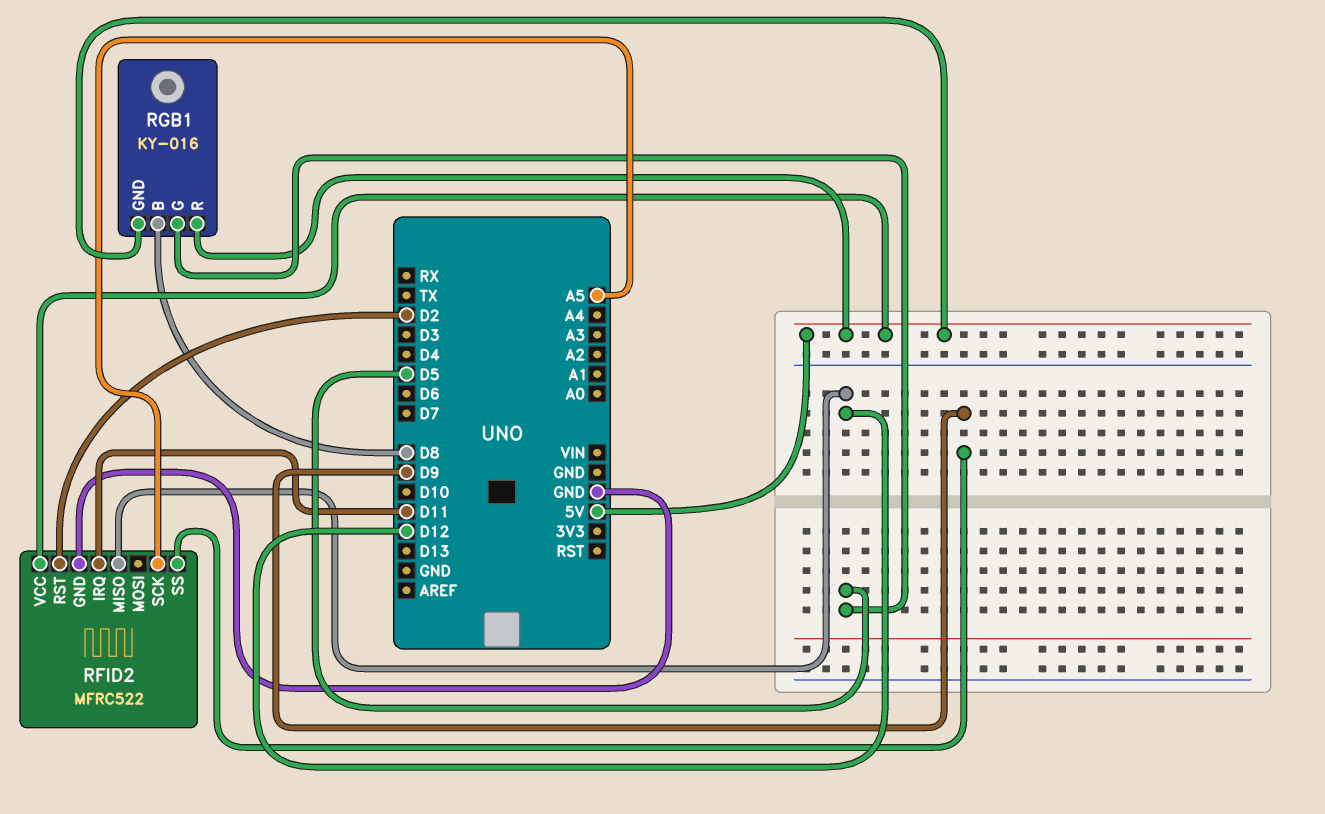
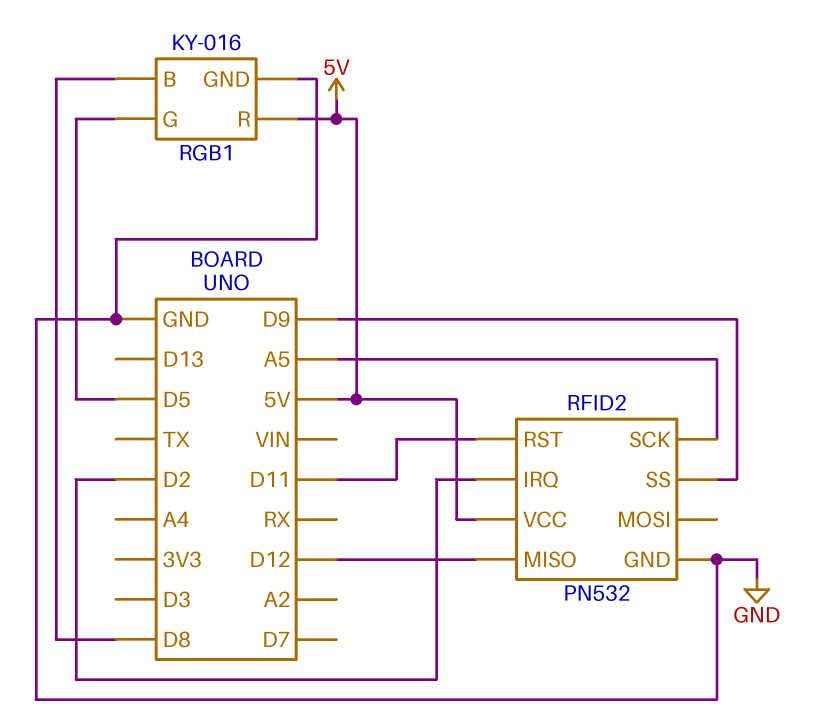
RFID2: MFRC522 -> PN532
RFID2 pin IRQ: D11 -> D2
RFID2 pin RST: D2 -> D11
RGB1 pin GND: 5V -> GND

